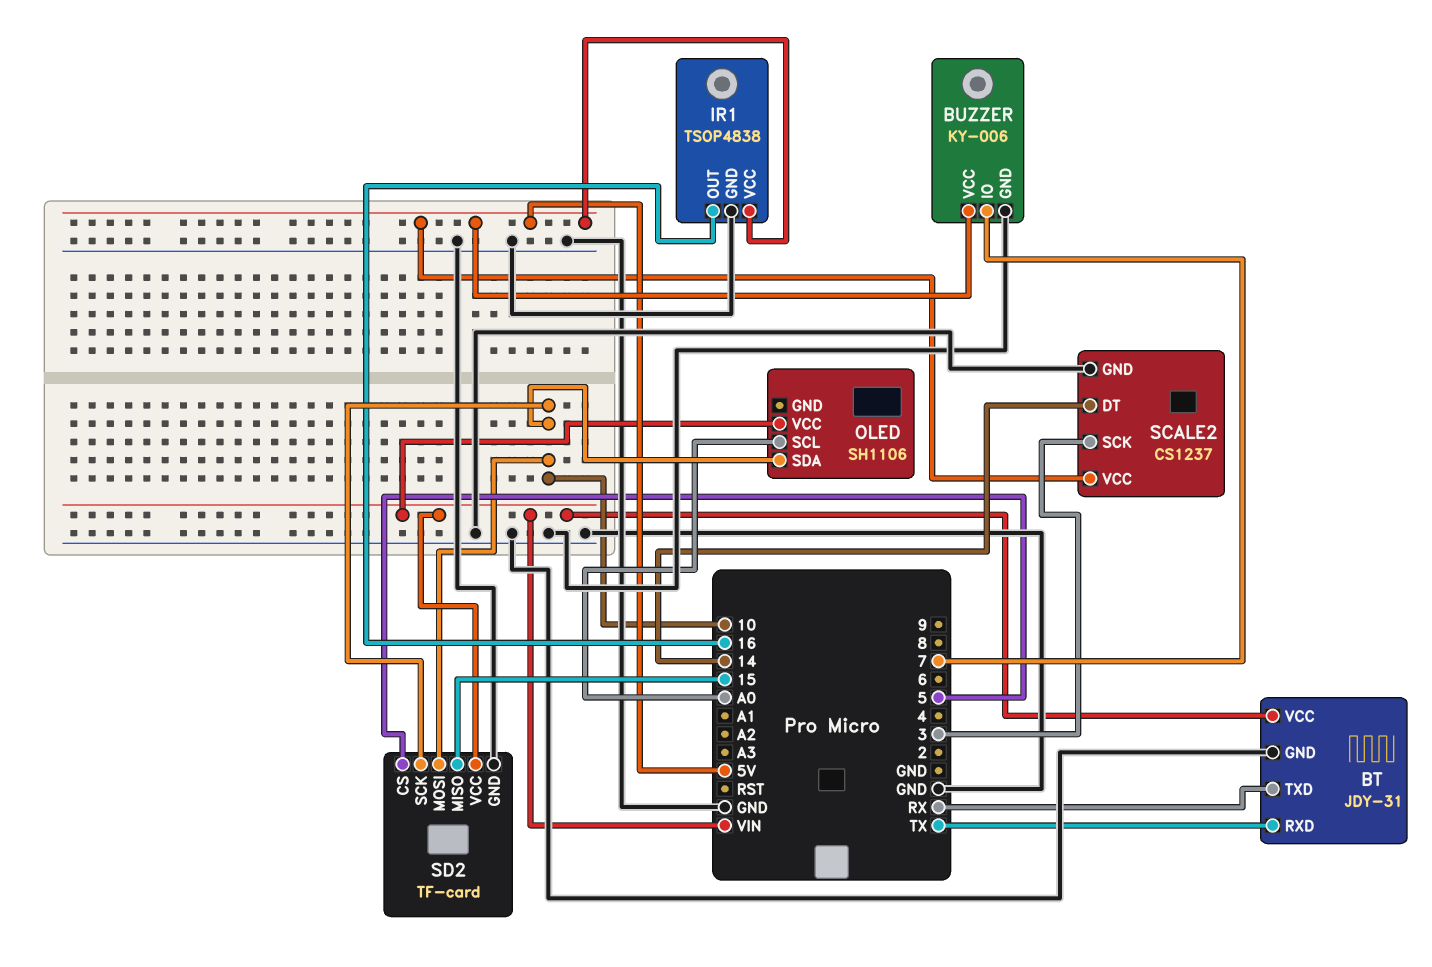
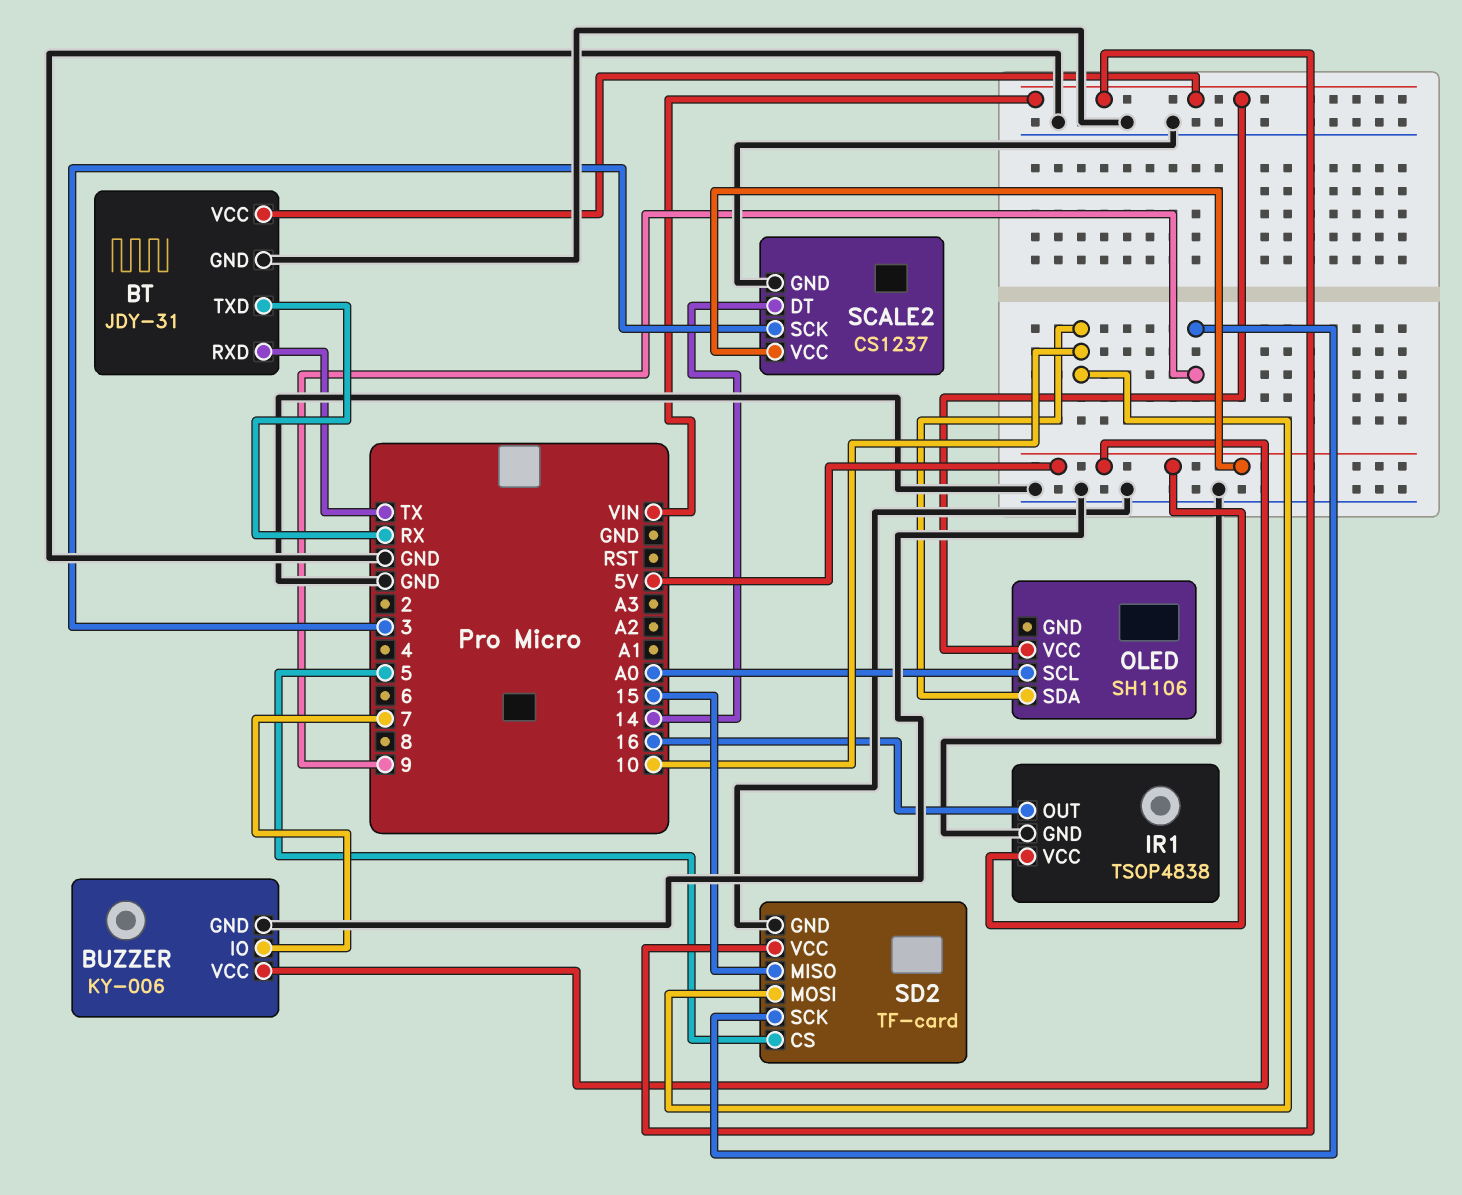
SD2 pin SCK: 10 -> 9

